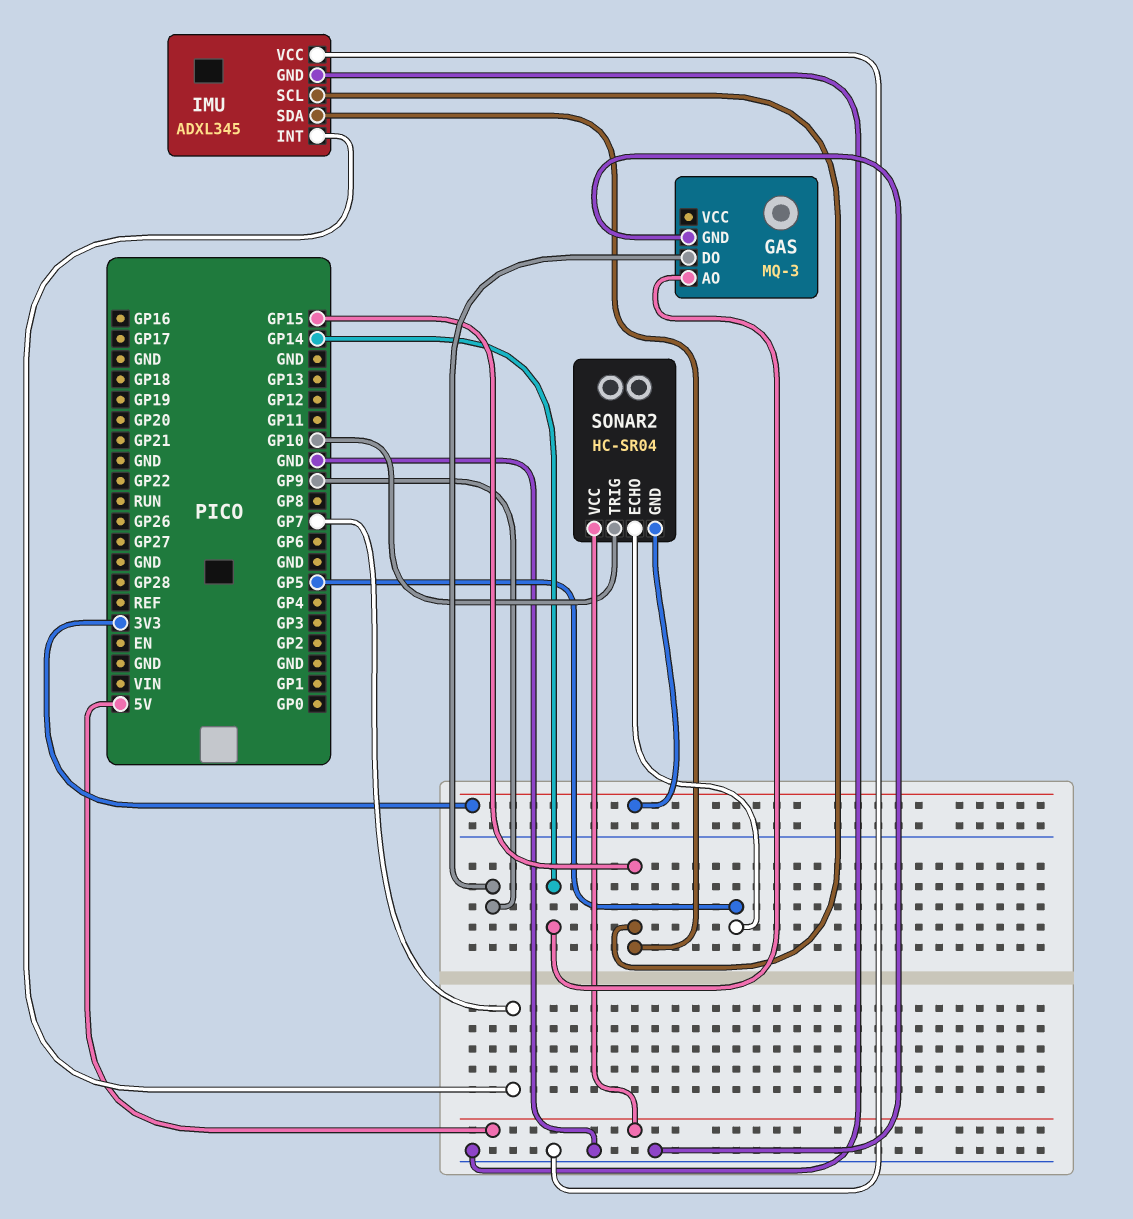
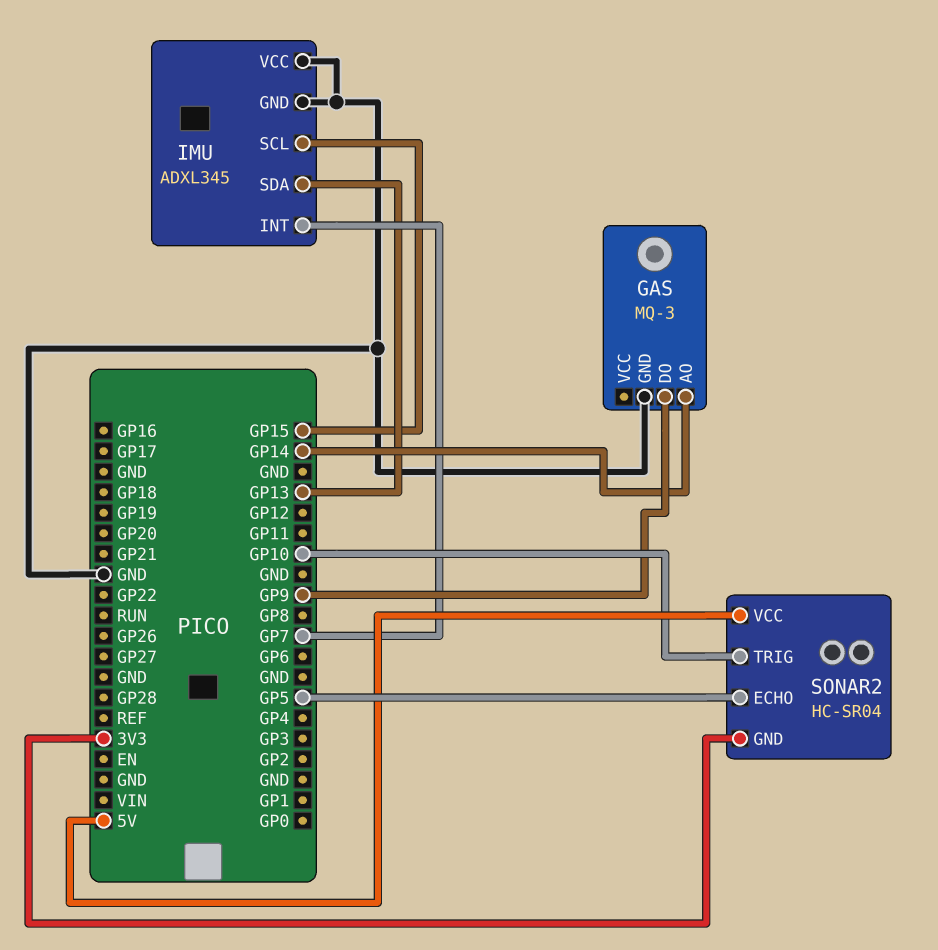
IMU pin SDA: GP15 -> GP13

